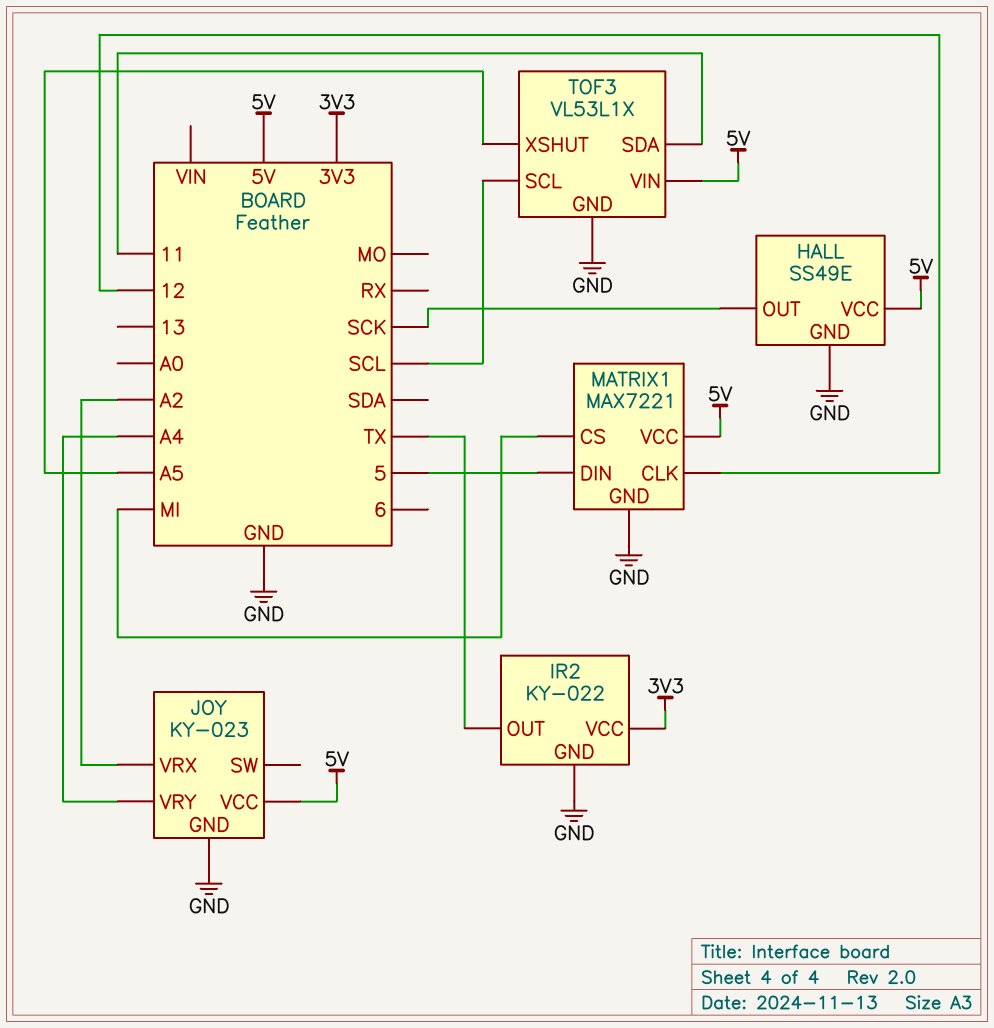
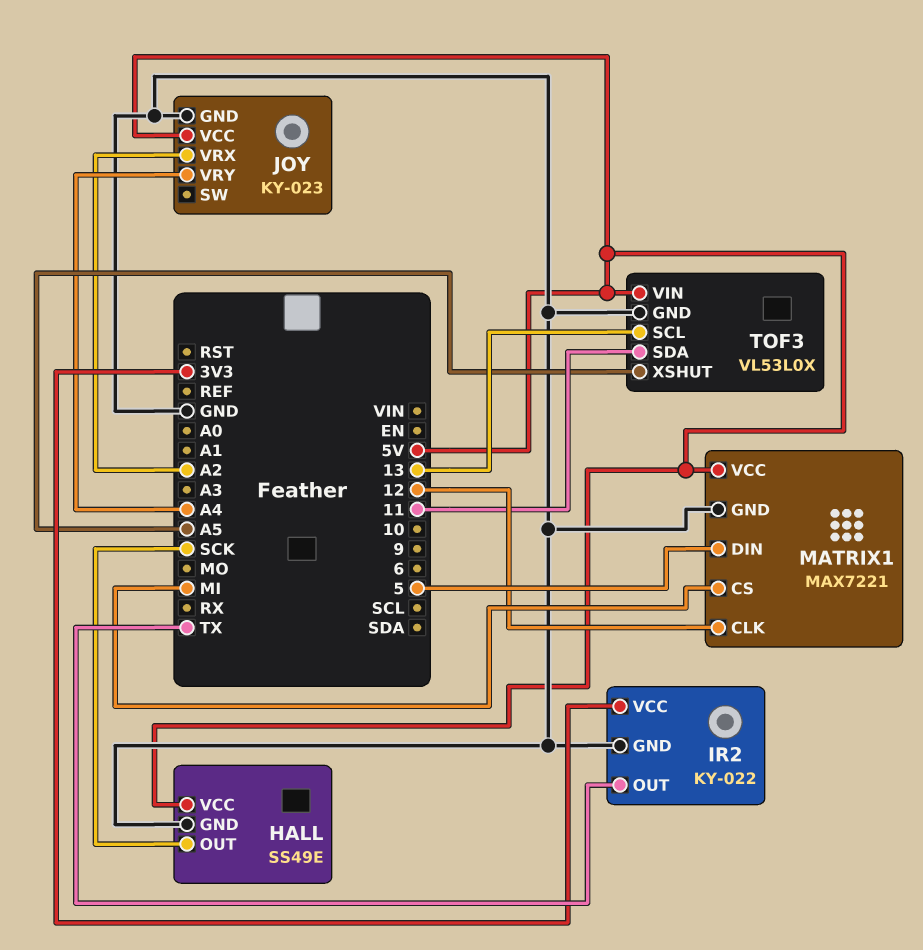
TOF3: VL53L1X -> VL53L0X
TOF3 pin SCL: SCL -> 13

